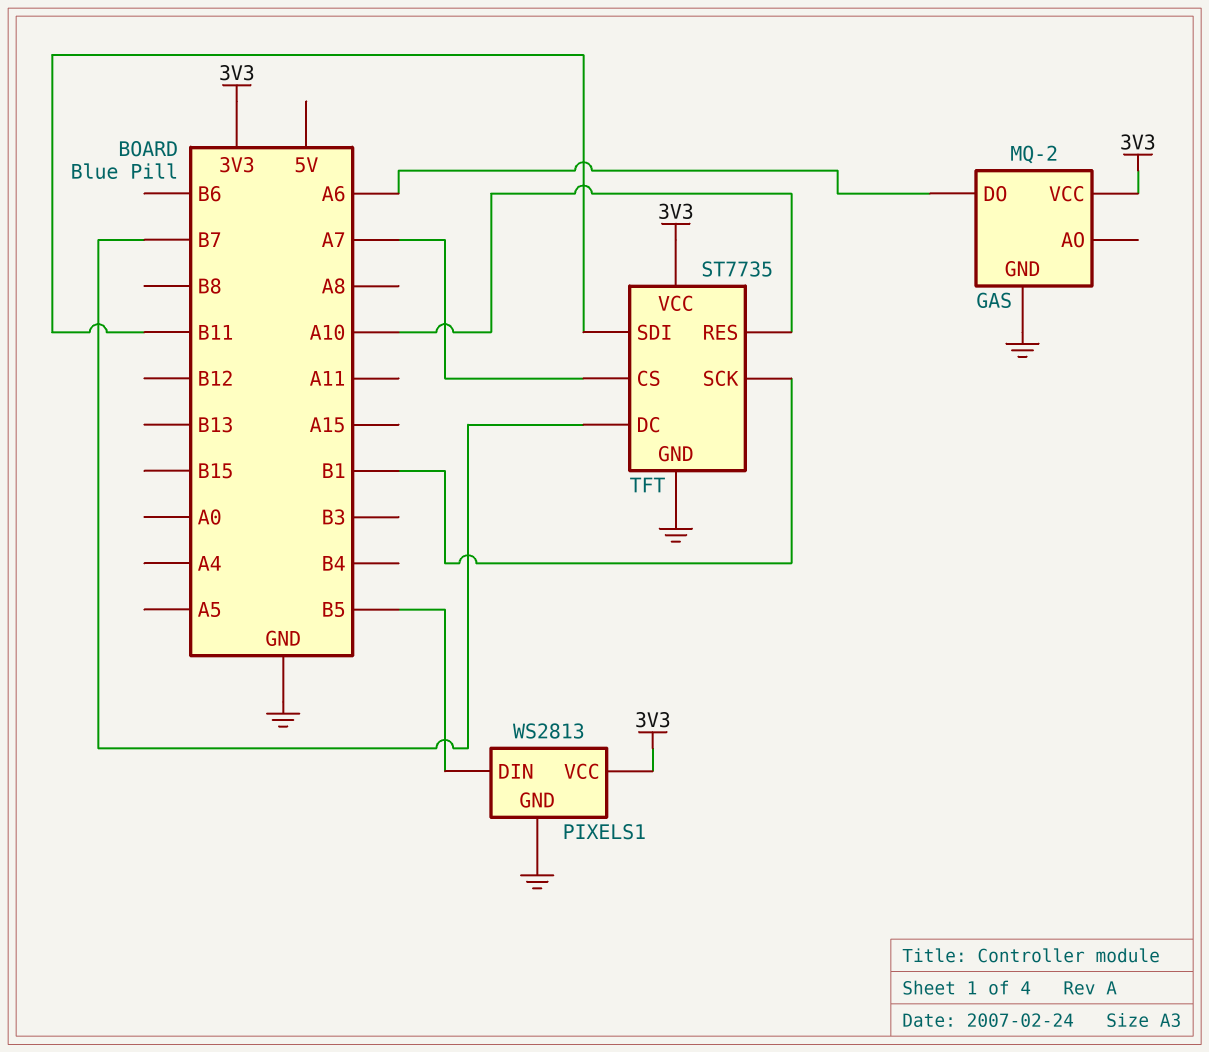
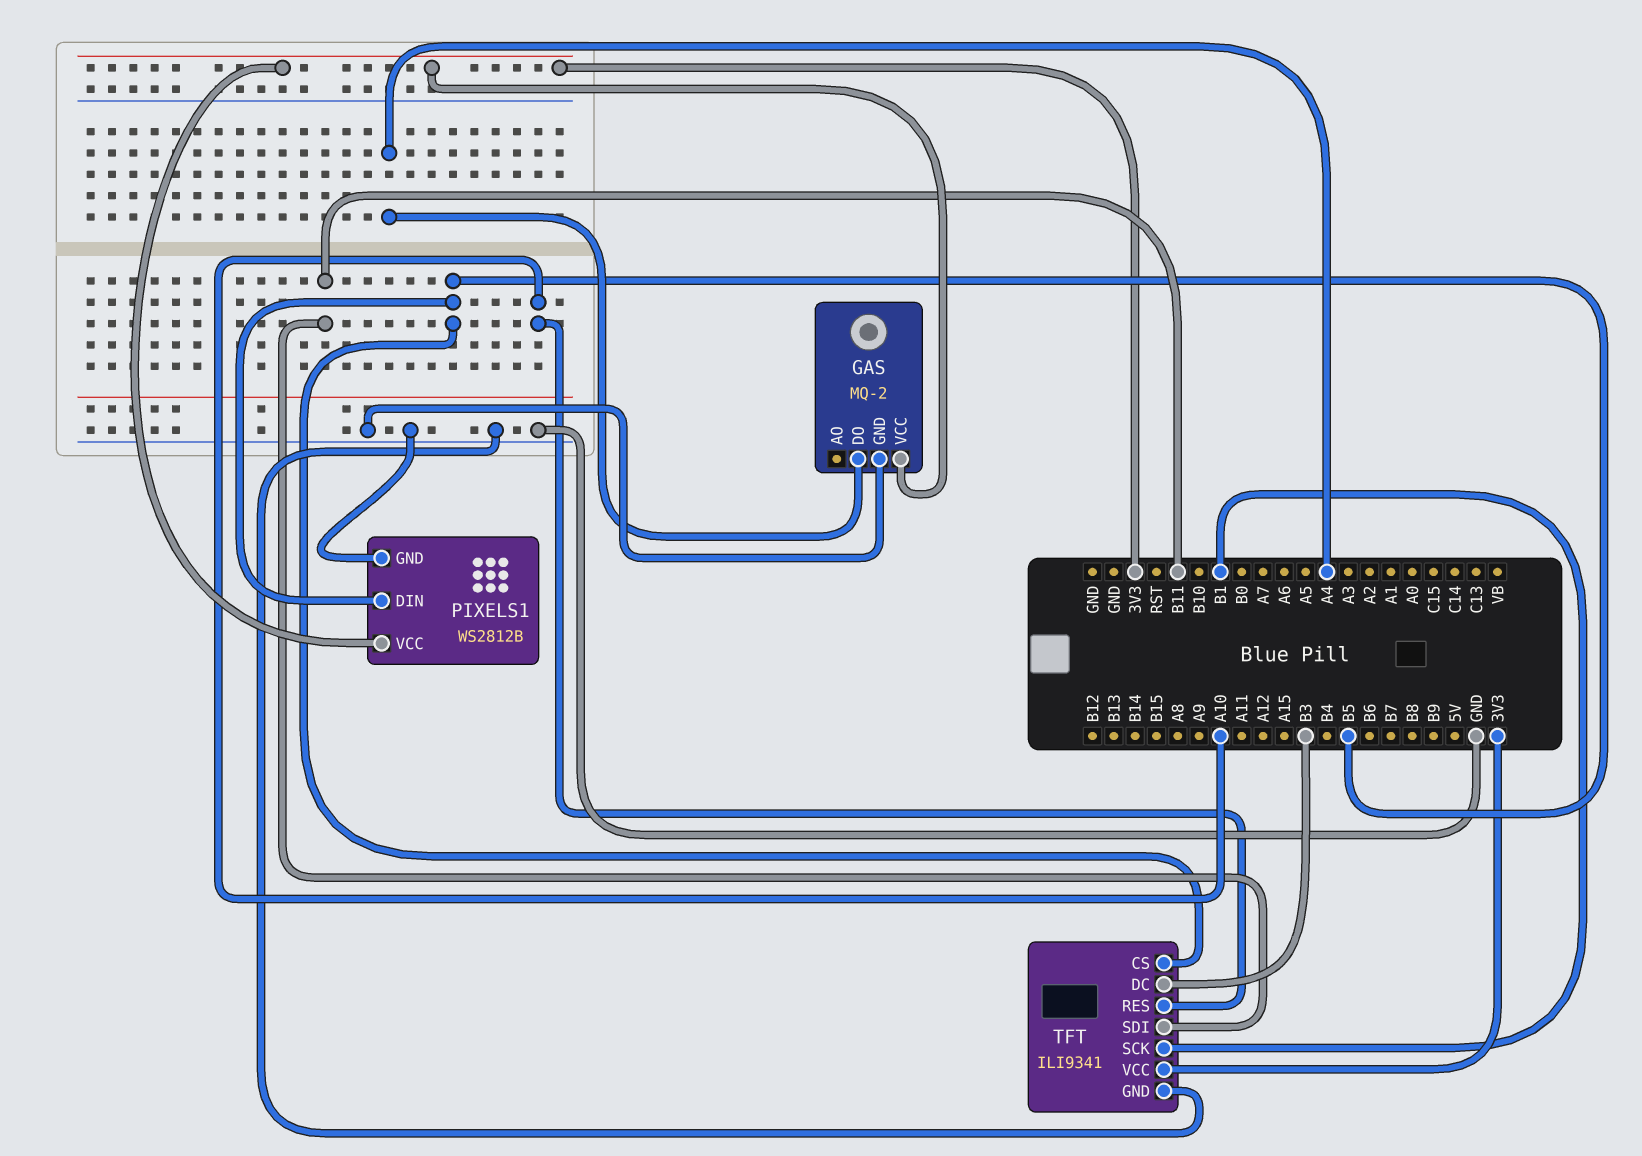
GAS pin DO: A6 -> A4
PIXELS1: WS2813 -> WS2812B
TFT: ST7735 -> ILI9341
TFT pin CS: A7 -> B5
TFT pin DC: B7 -> B3

